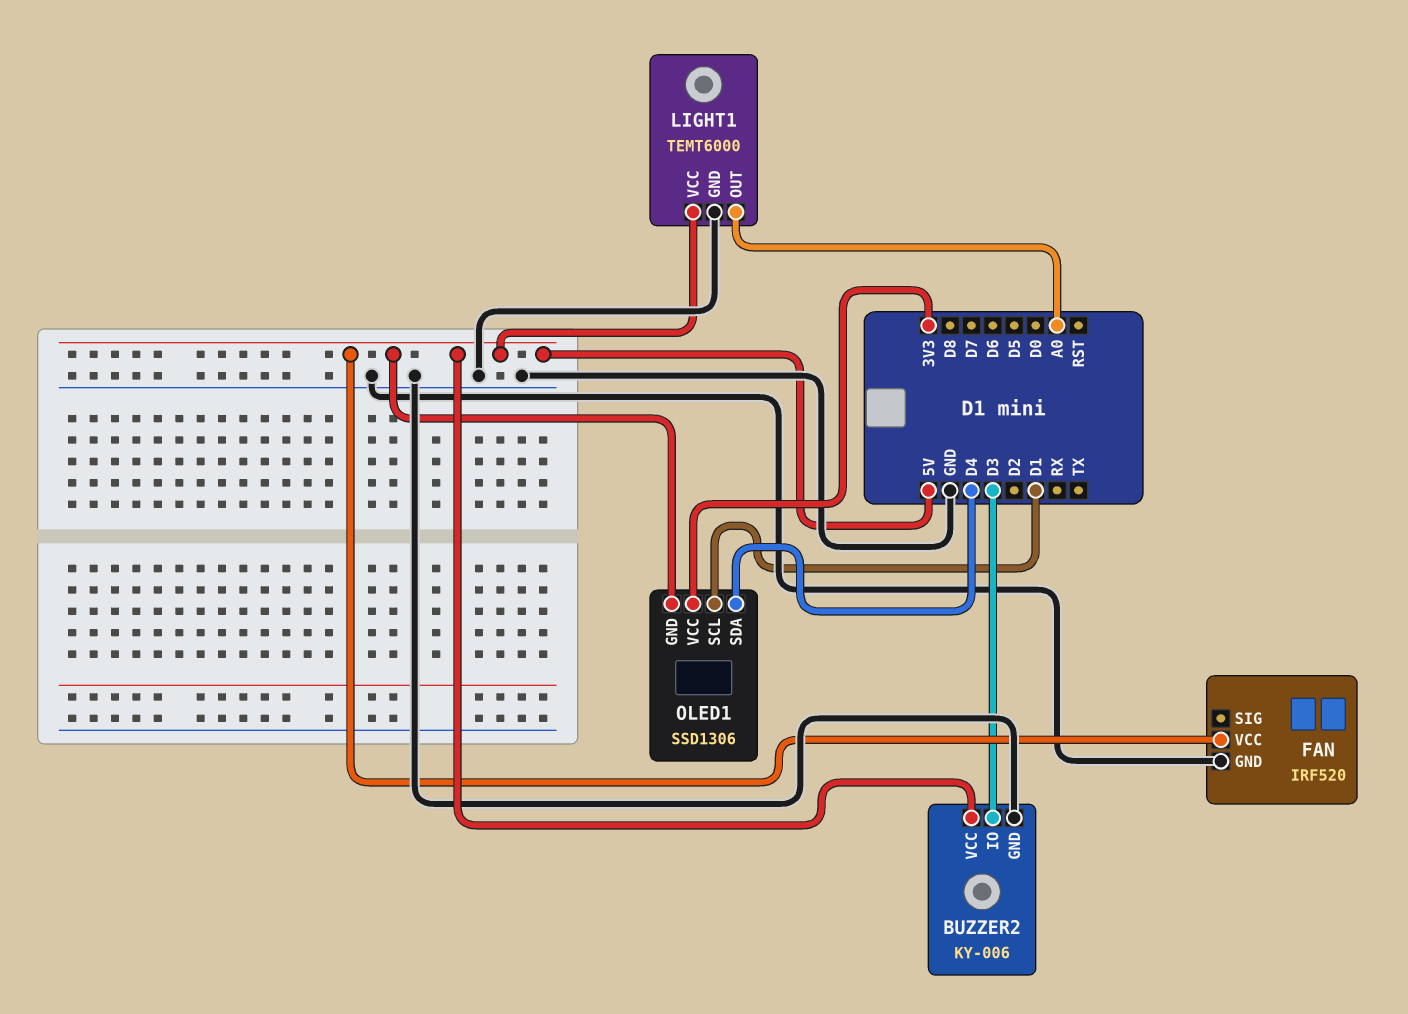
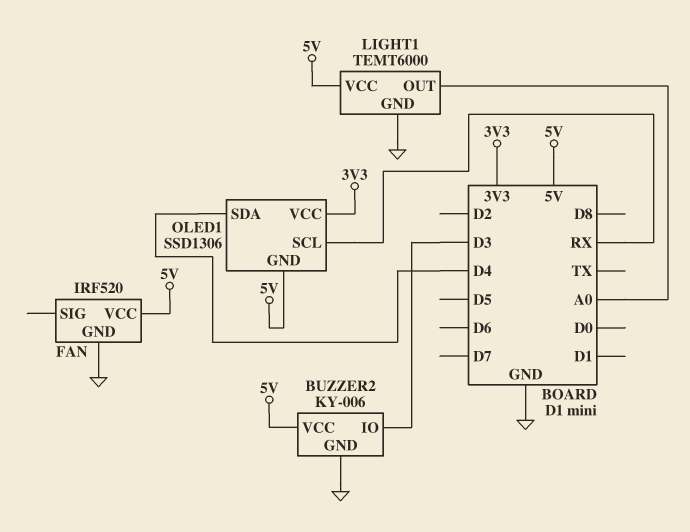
OLED1 pin SCL: D1 -> RX

